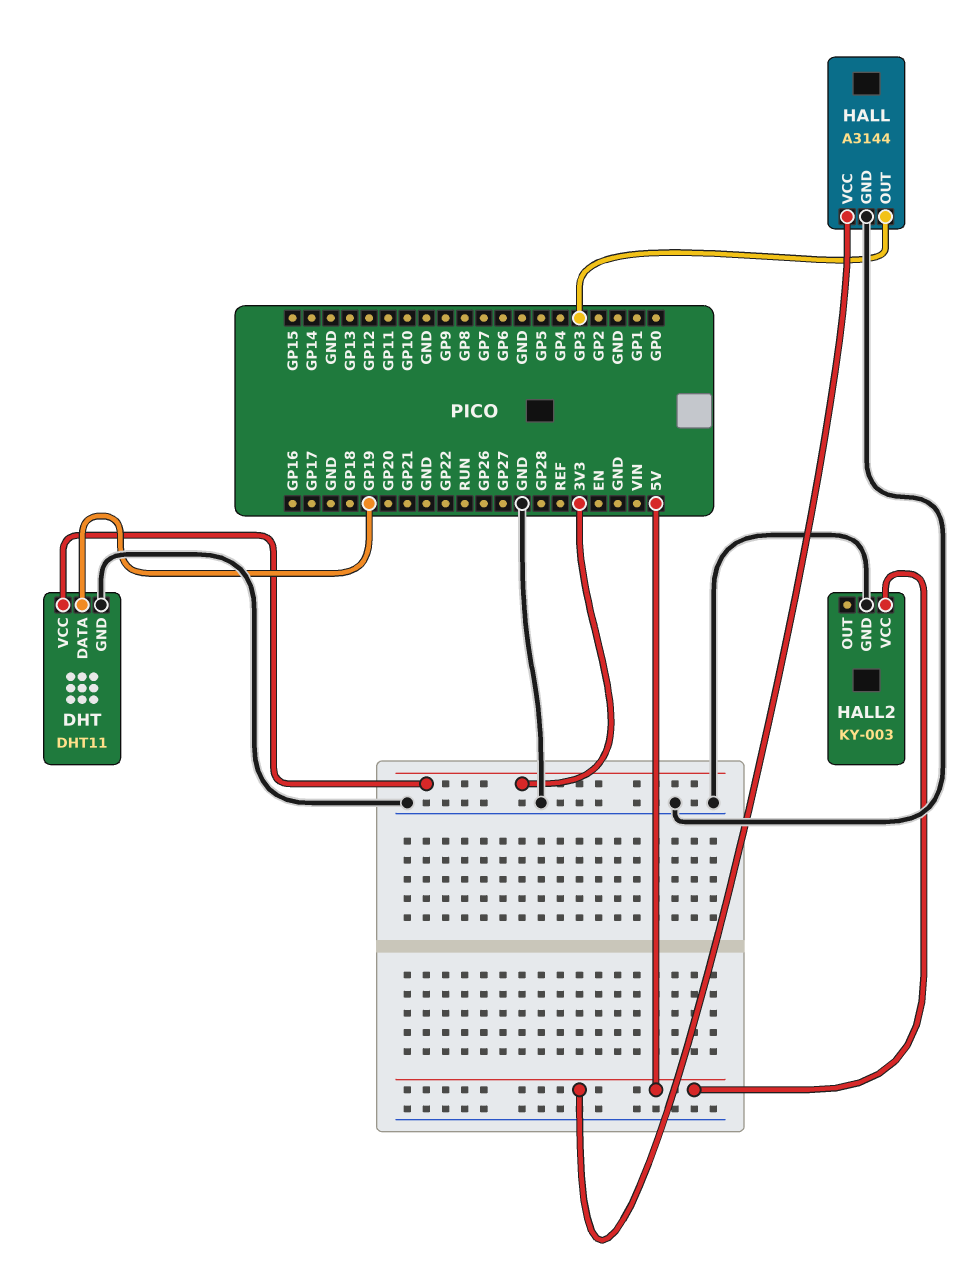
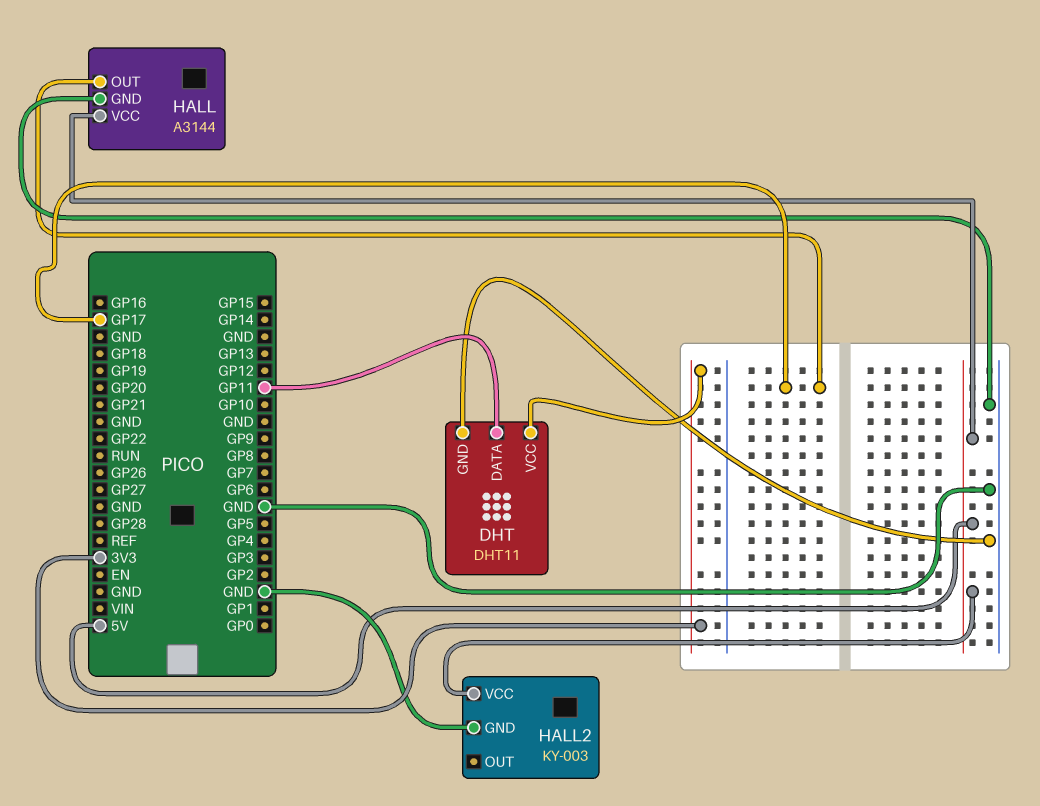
DHT pin DATA: GP19 -> GP11
HALL pin OUT: GP3 -> GP17

